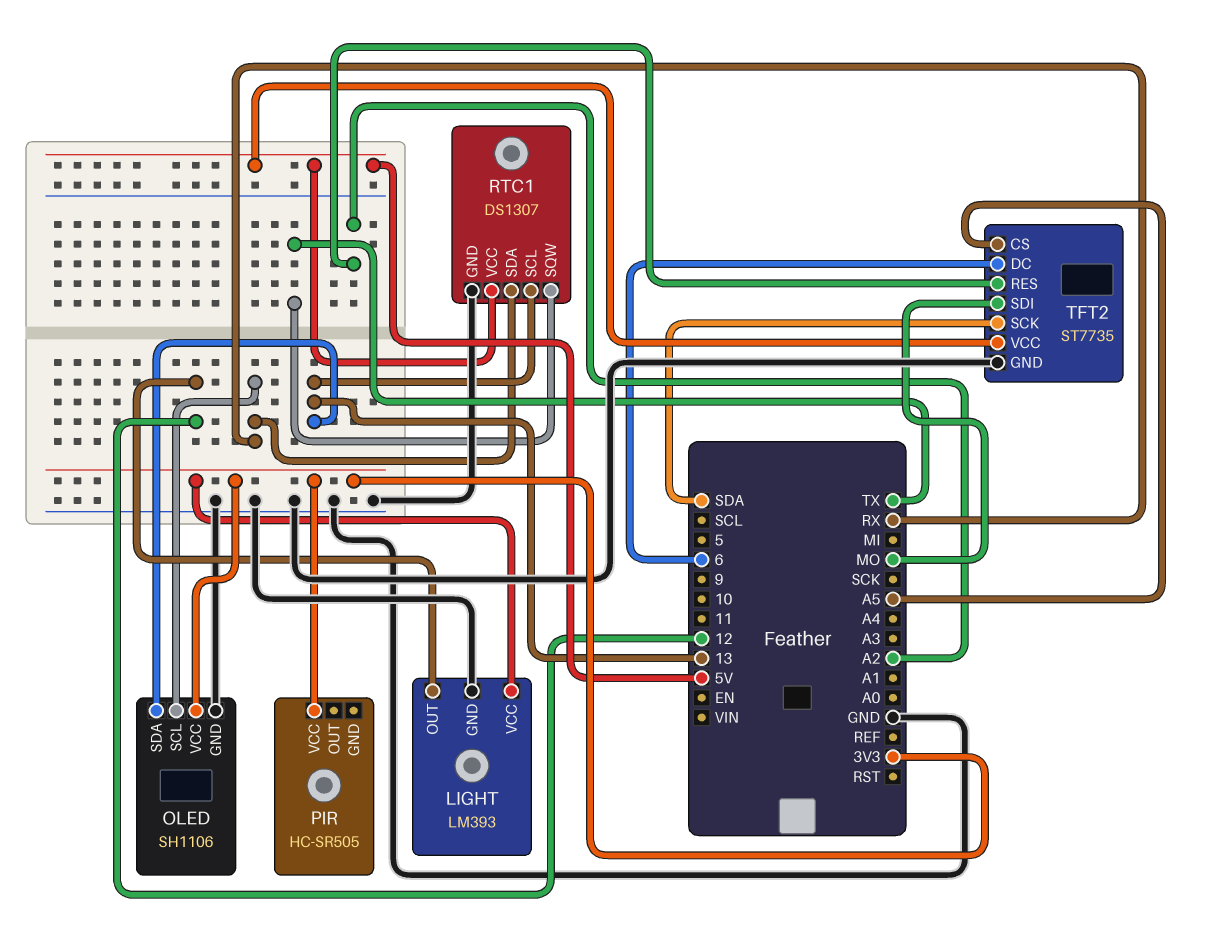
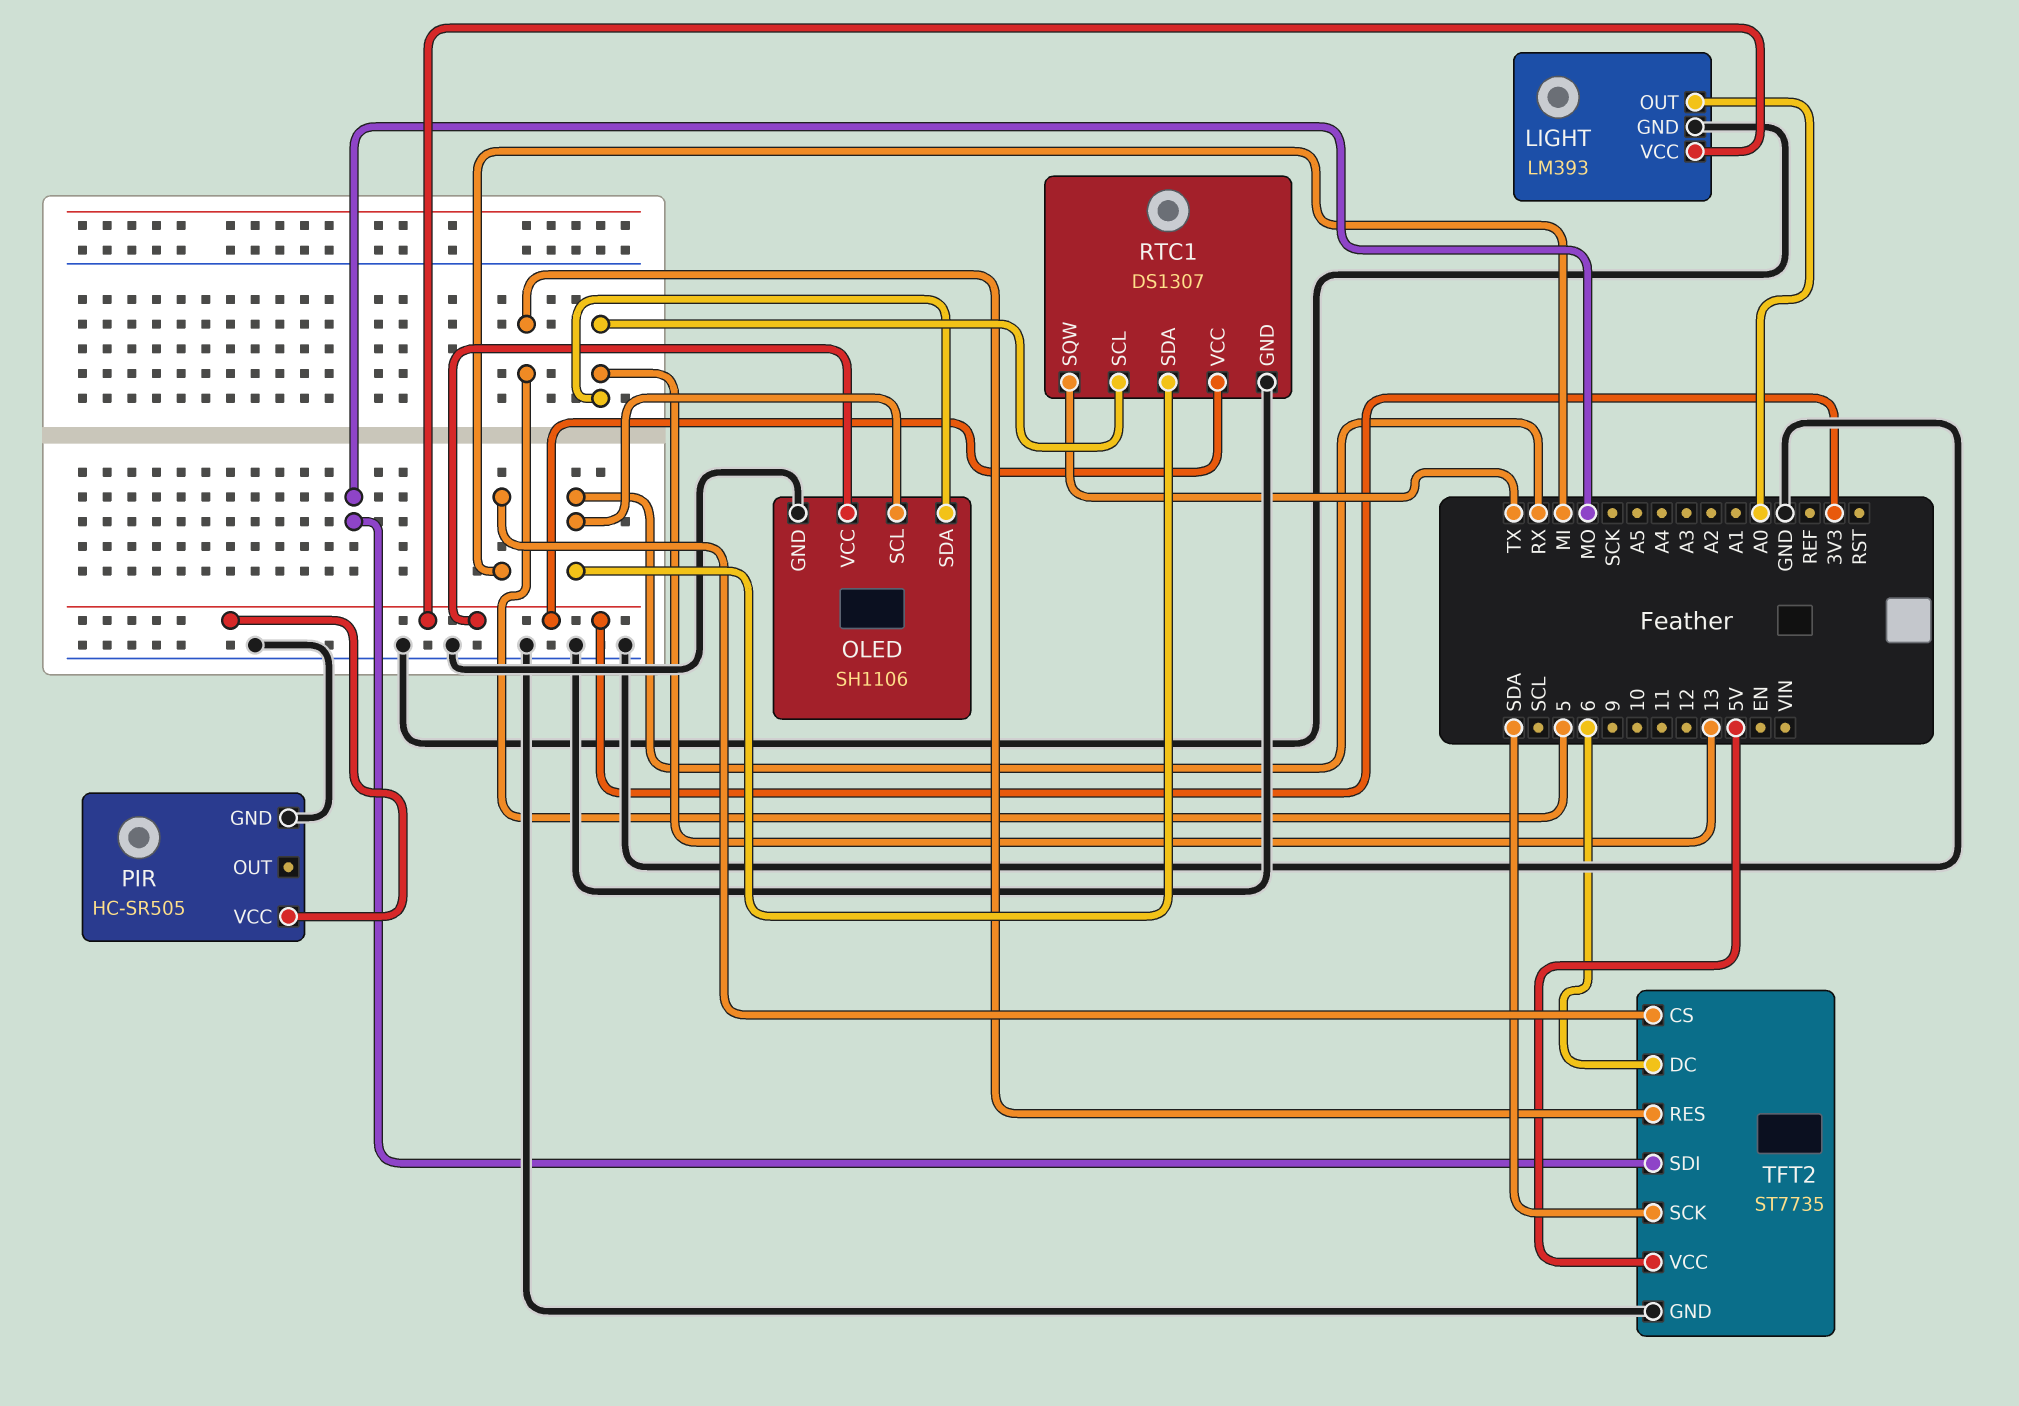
LIGHT pin OUT: 12 -> A0
PIR pin GND: none -> GND
RTC1 pin VCC: 5V -> 3V3
TFT2 pin CS: A5 -> MI
TFT2 pin RES: A2 -> 5

